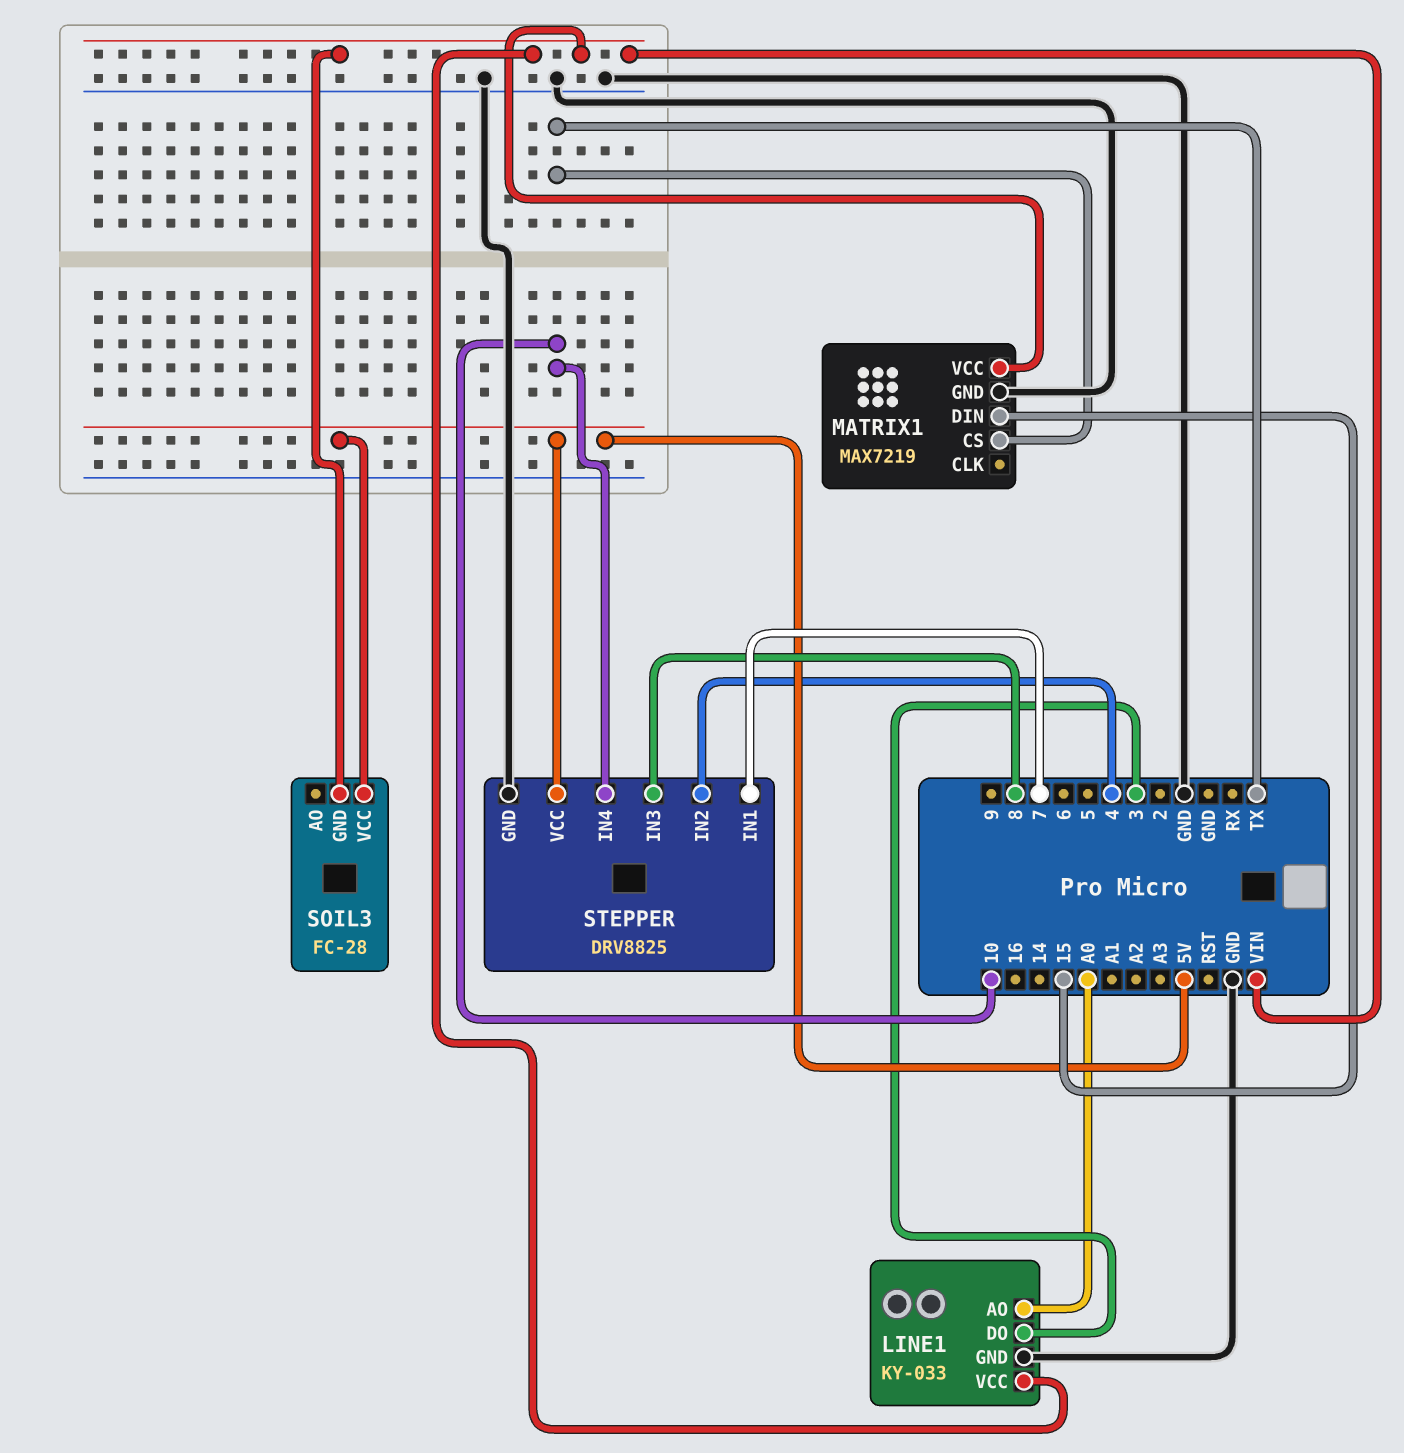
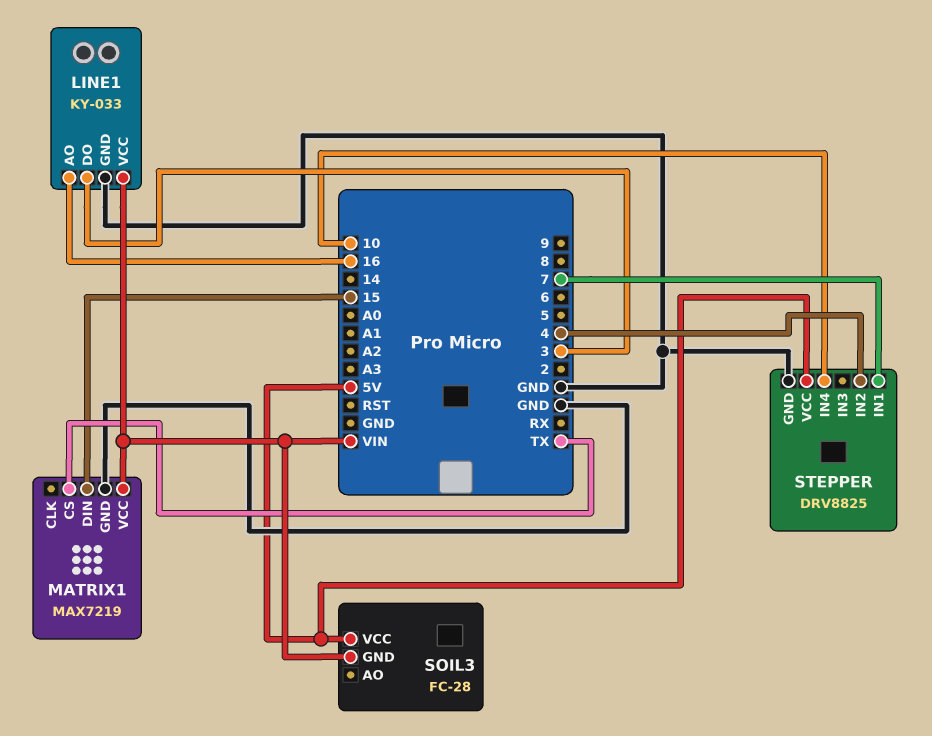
LINE1 pin AO: A0 -> 16
STEPPER pin IN3: 8 -> none

